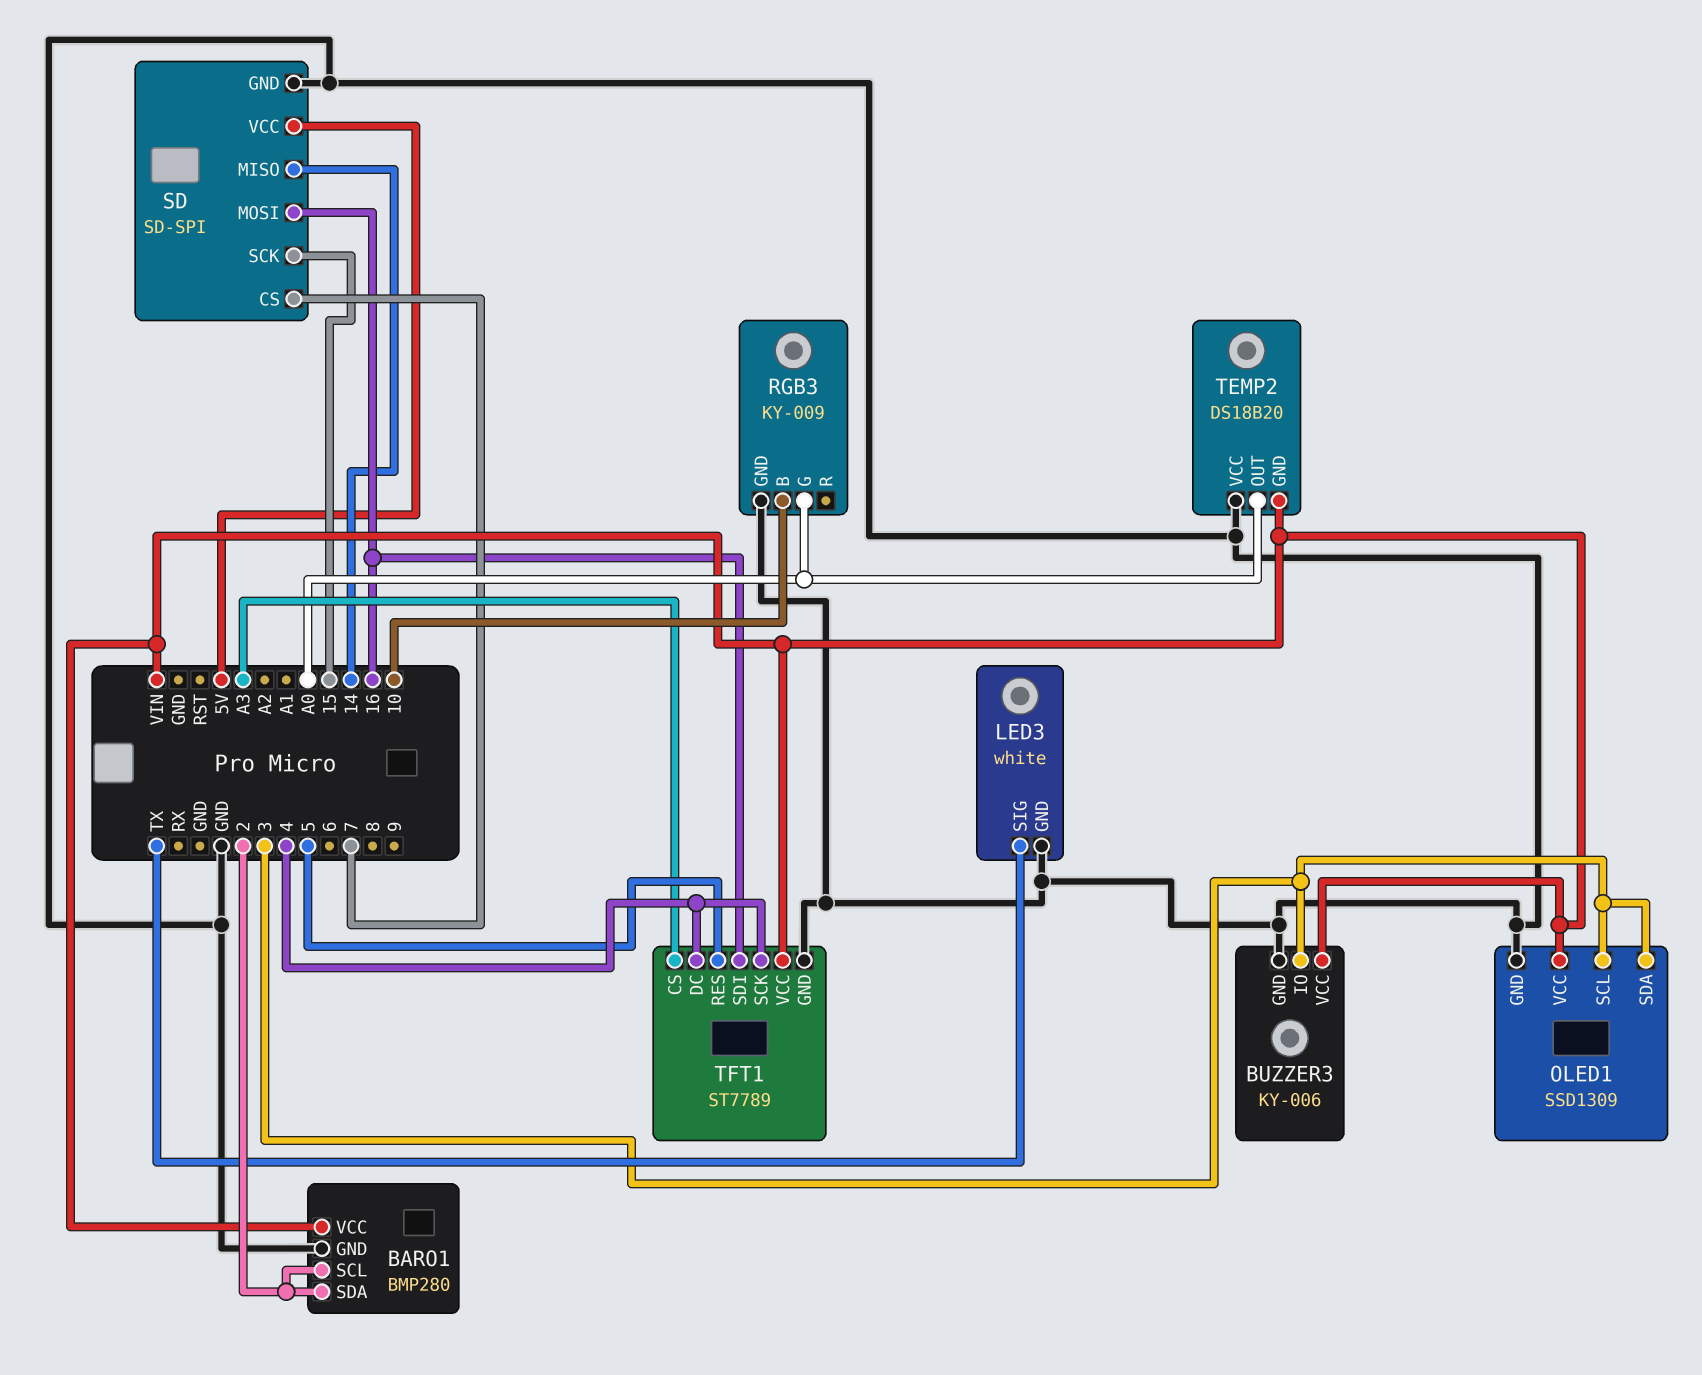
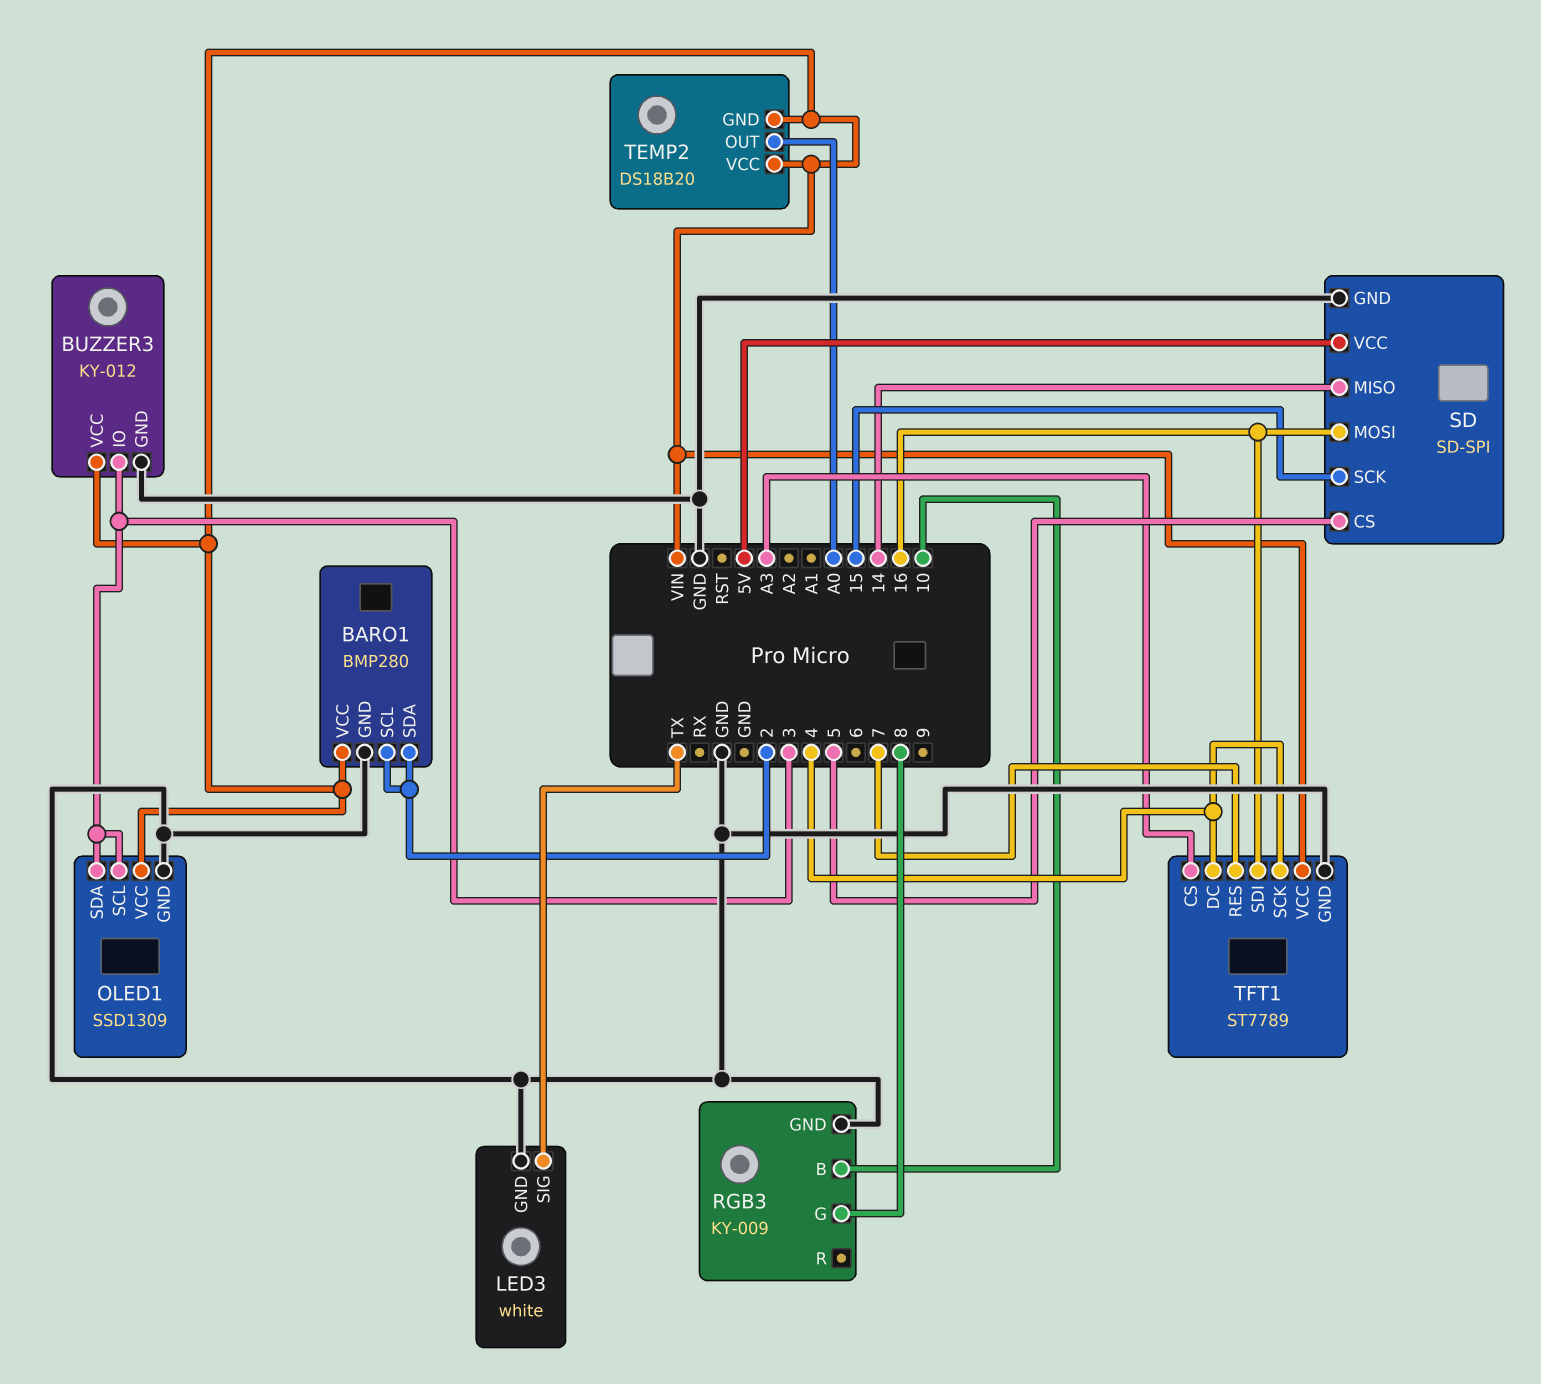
BUZZER3: KY-006 -> KY-012
RGB3 pin G: A0 -> 8
SD pin CS: 7 -> 5
TEMP2 pin VCC: GND -> VIN
TFT1 pin RES: 5 -> 7

